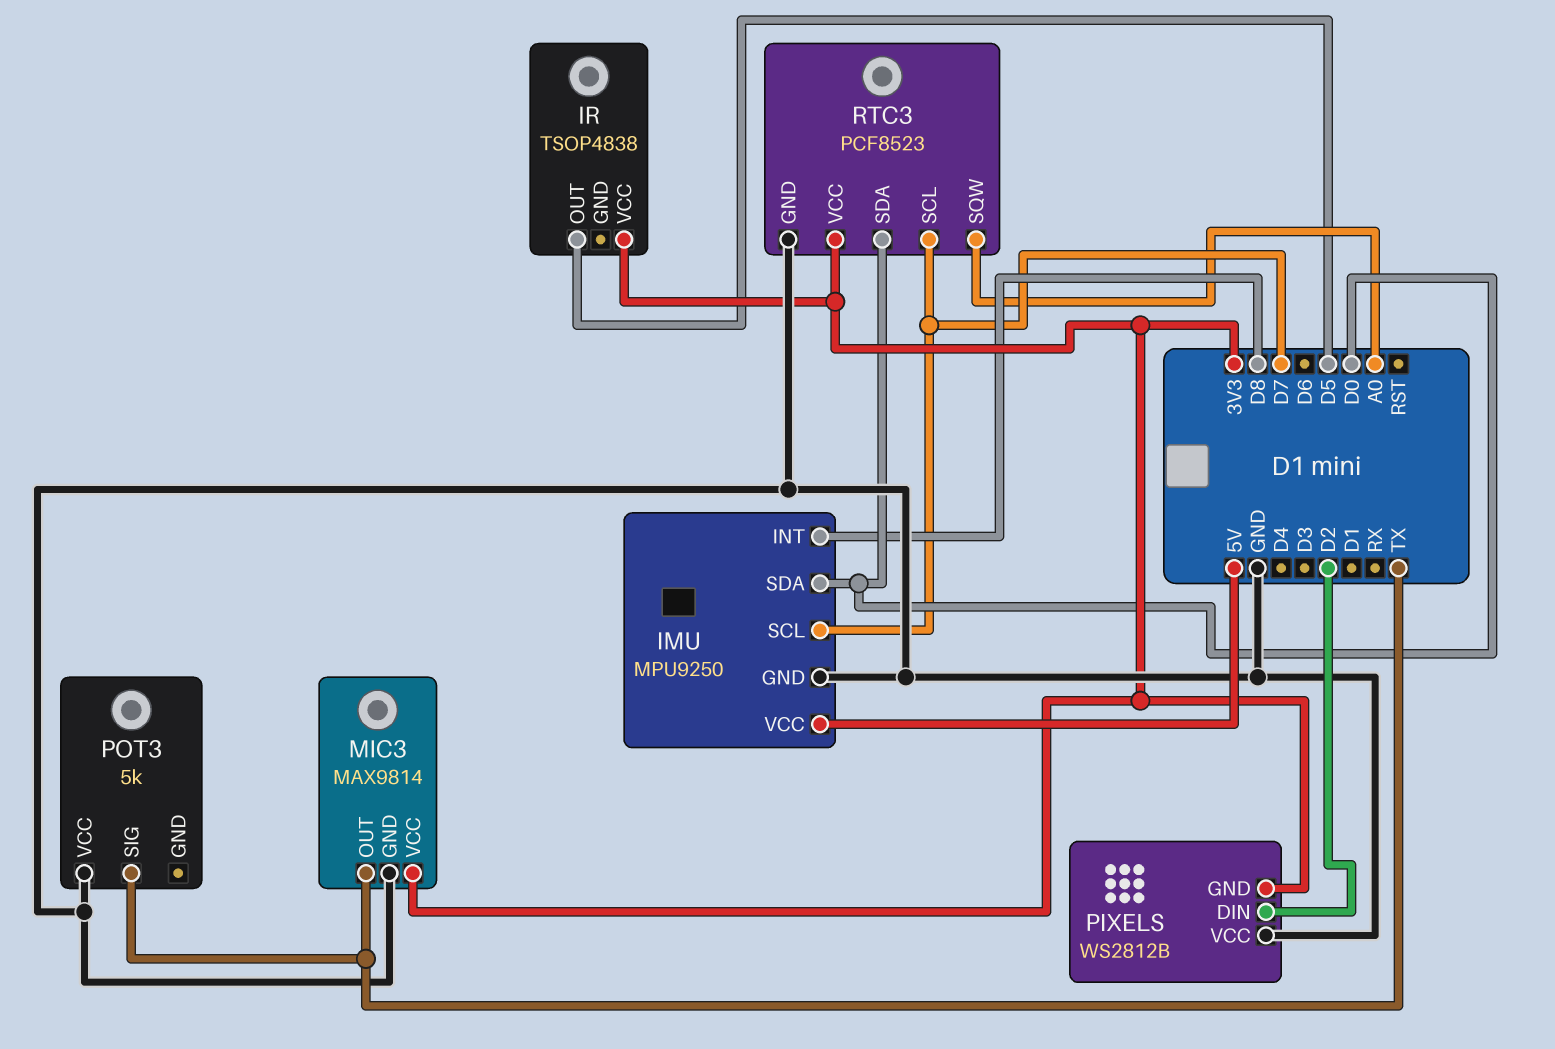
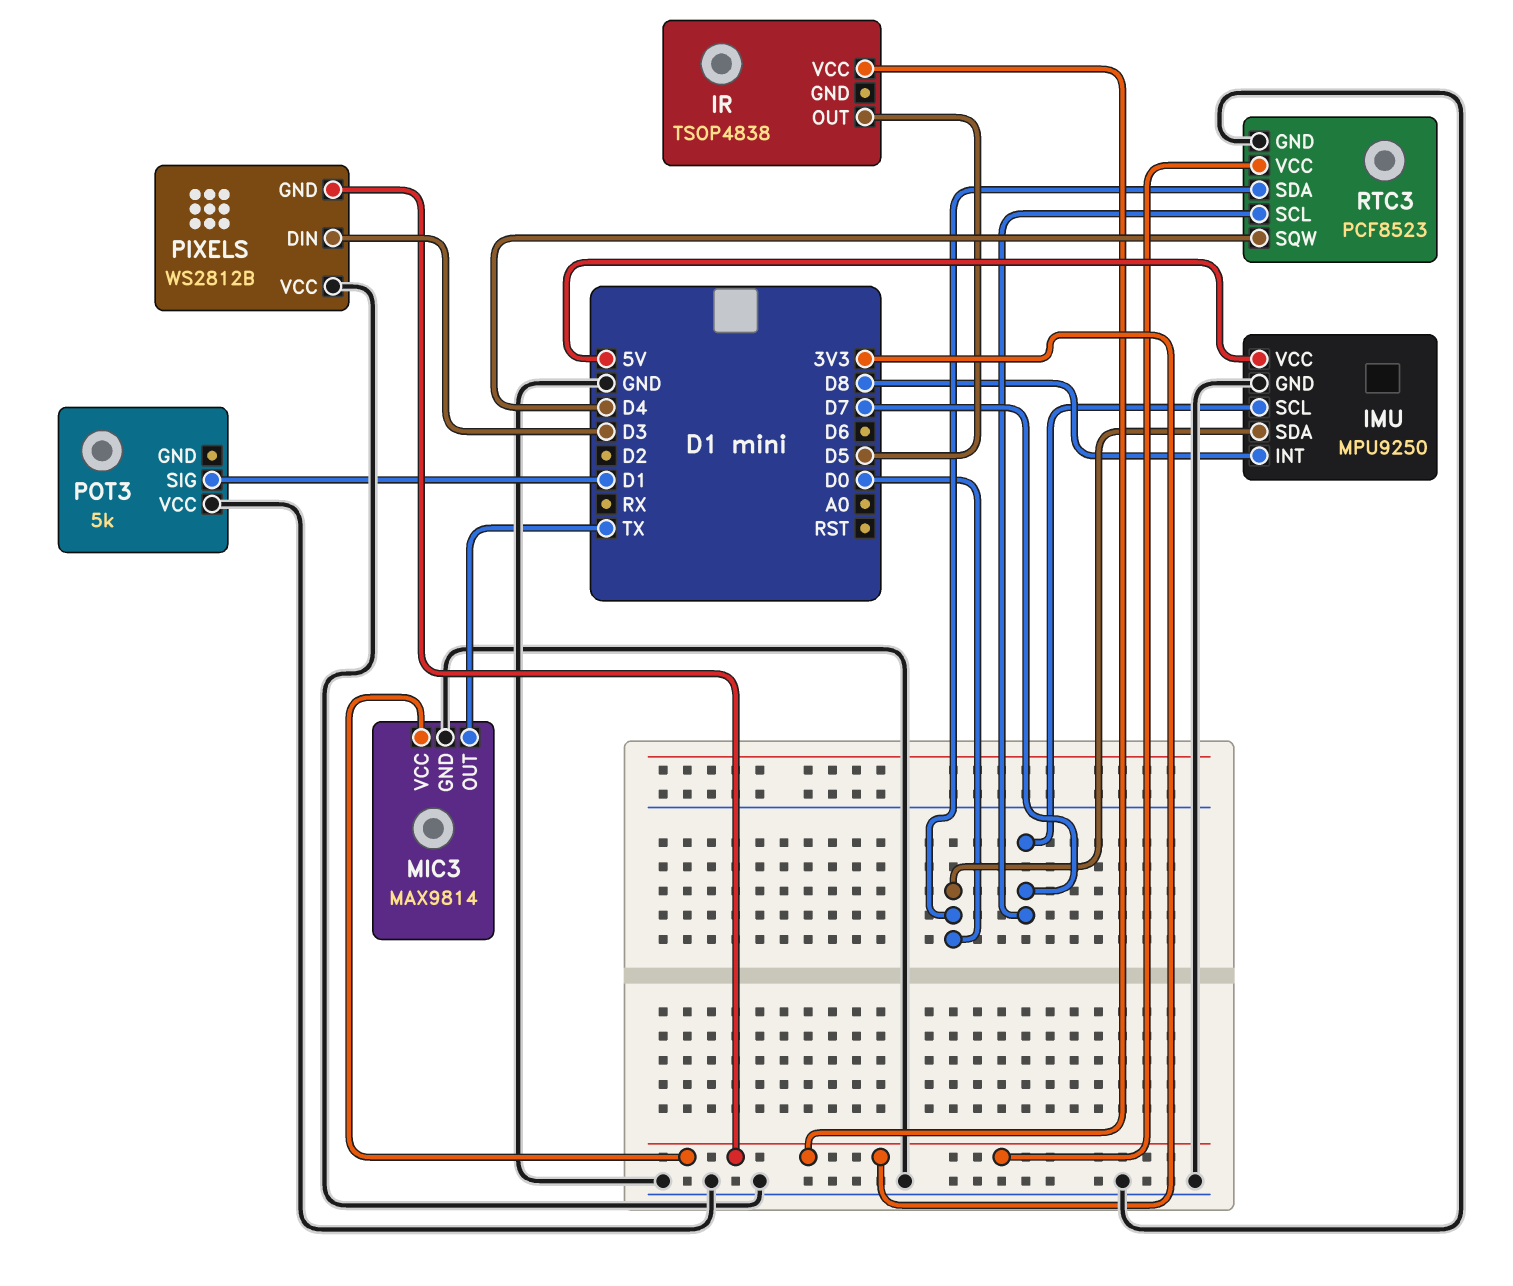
PIXELS pin DIN: D2 -> D3
POT3 pin SIG: TX -> D1
RTC3 pin SQW: A0 -> D4

